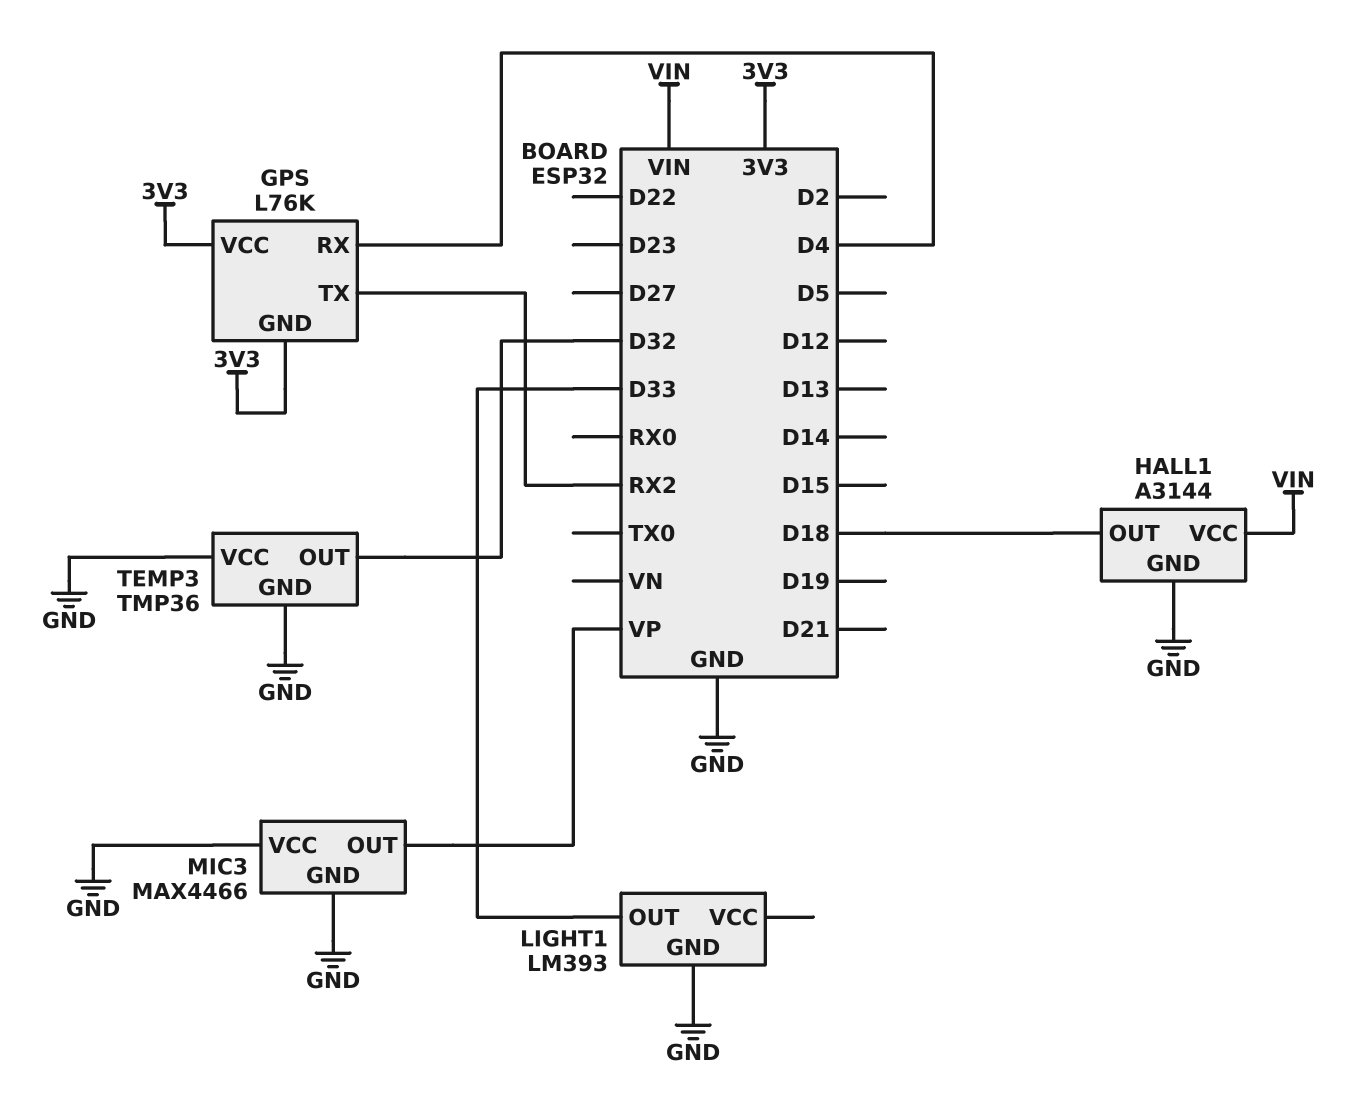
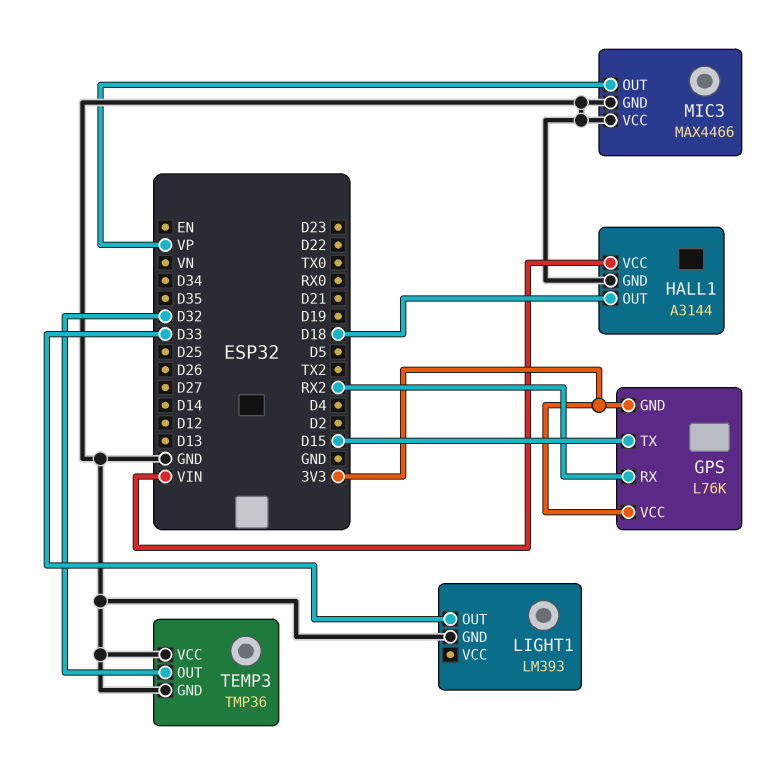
GPS pin RX: D4 -> RX2
GPS pin TX: RX2 -> D15

